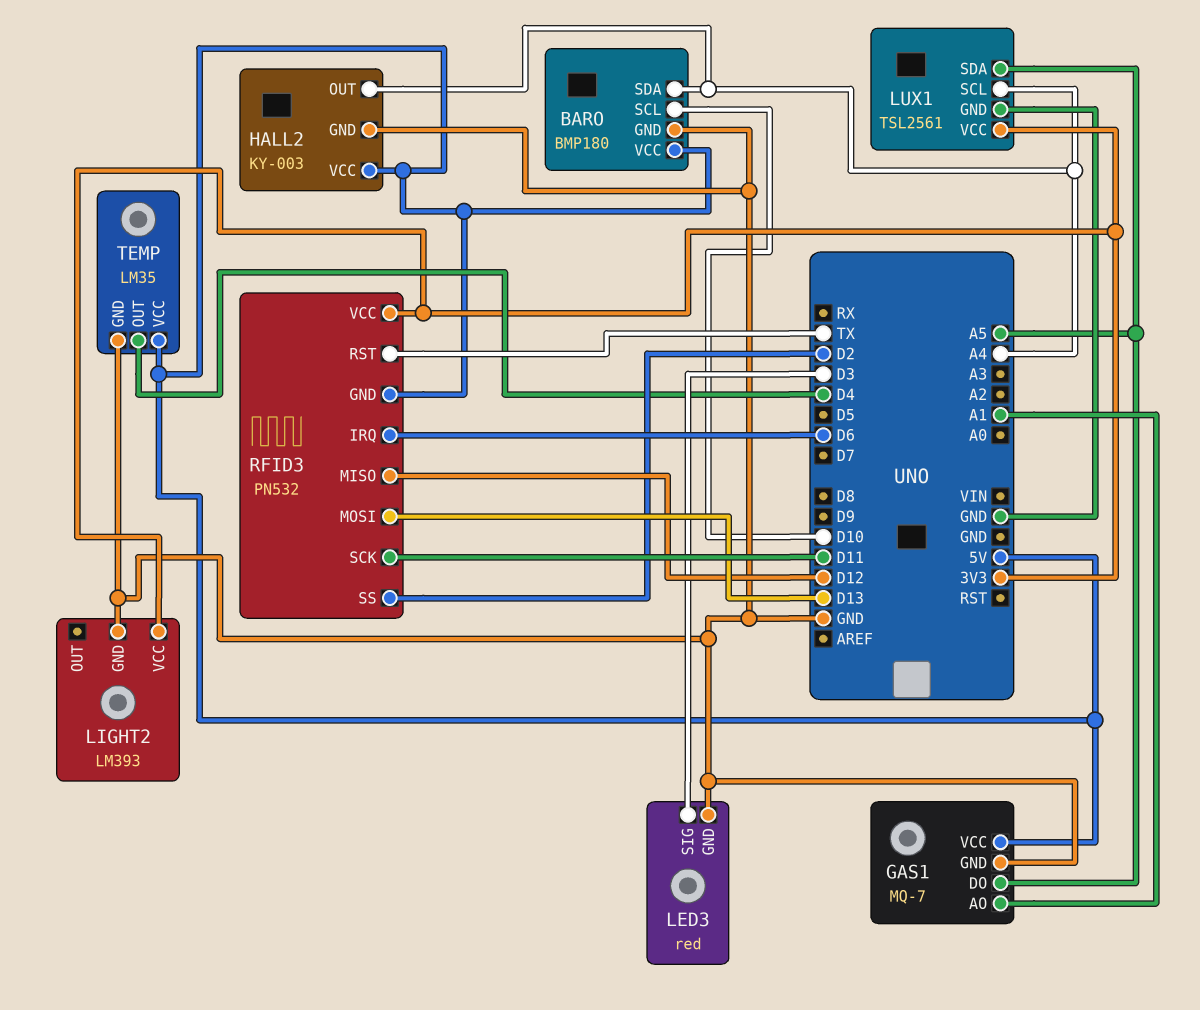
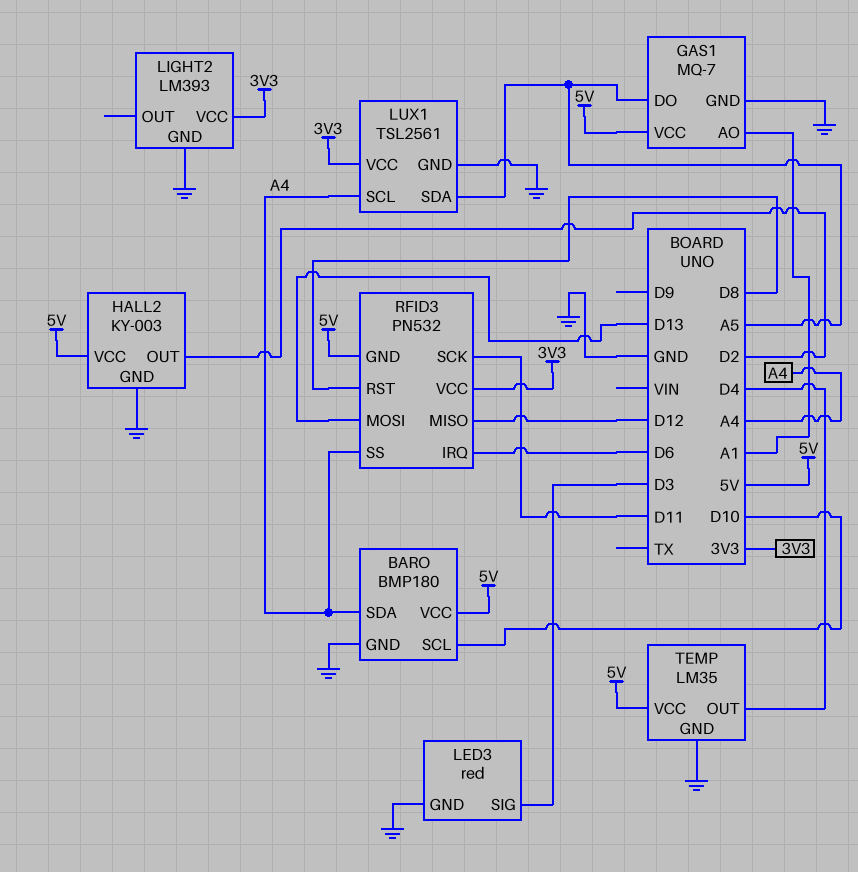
HALL2 pin OUT: A4 -> D2
RFID3 pin RST: TX -> D8
RFID3 pin SS: D2 -> A4

